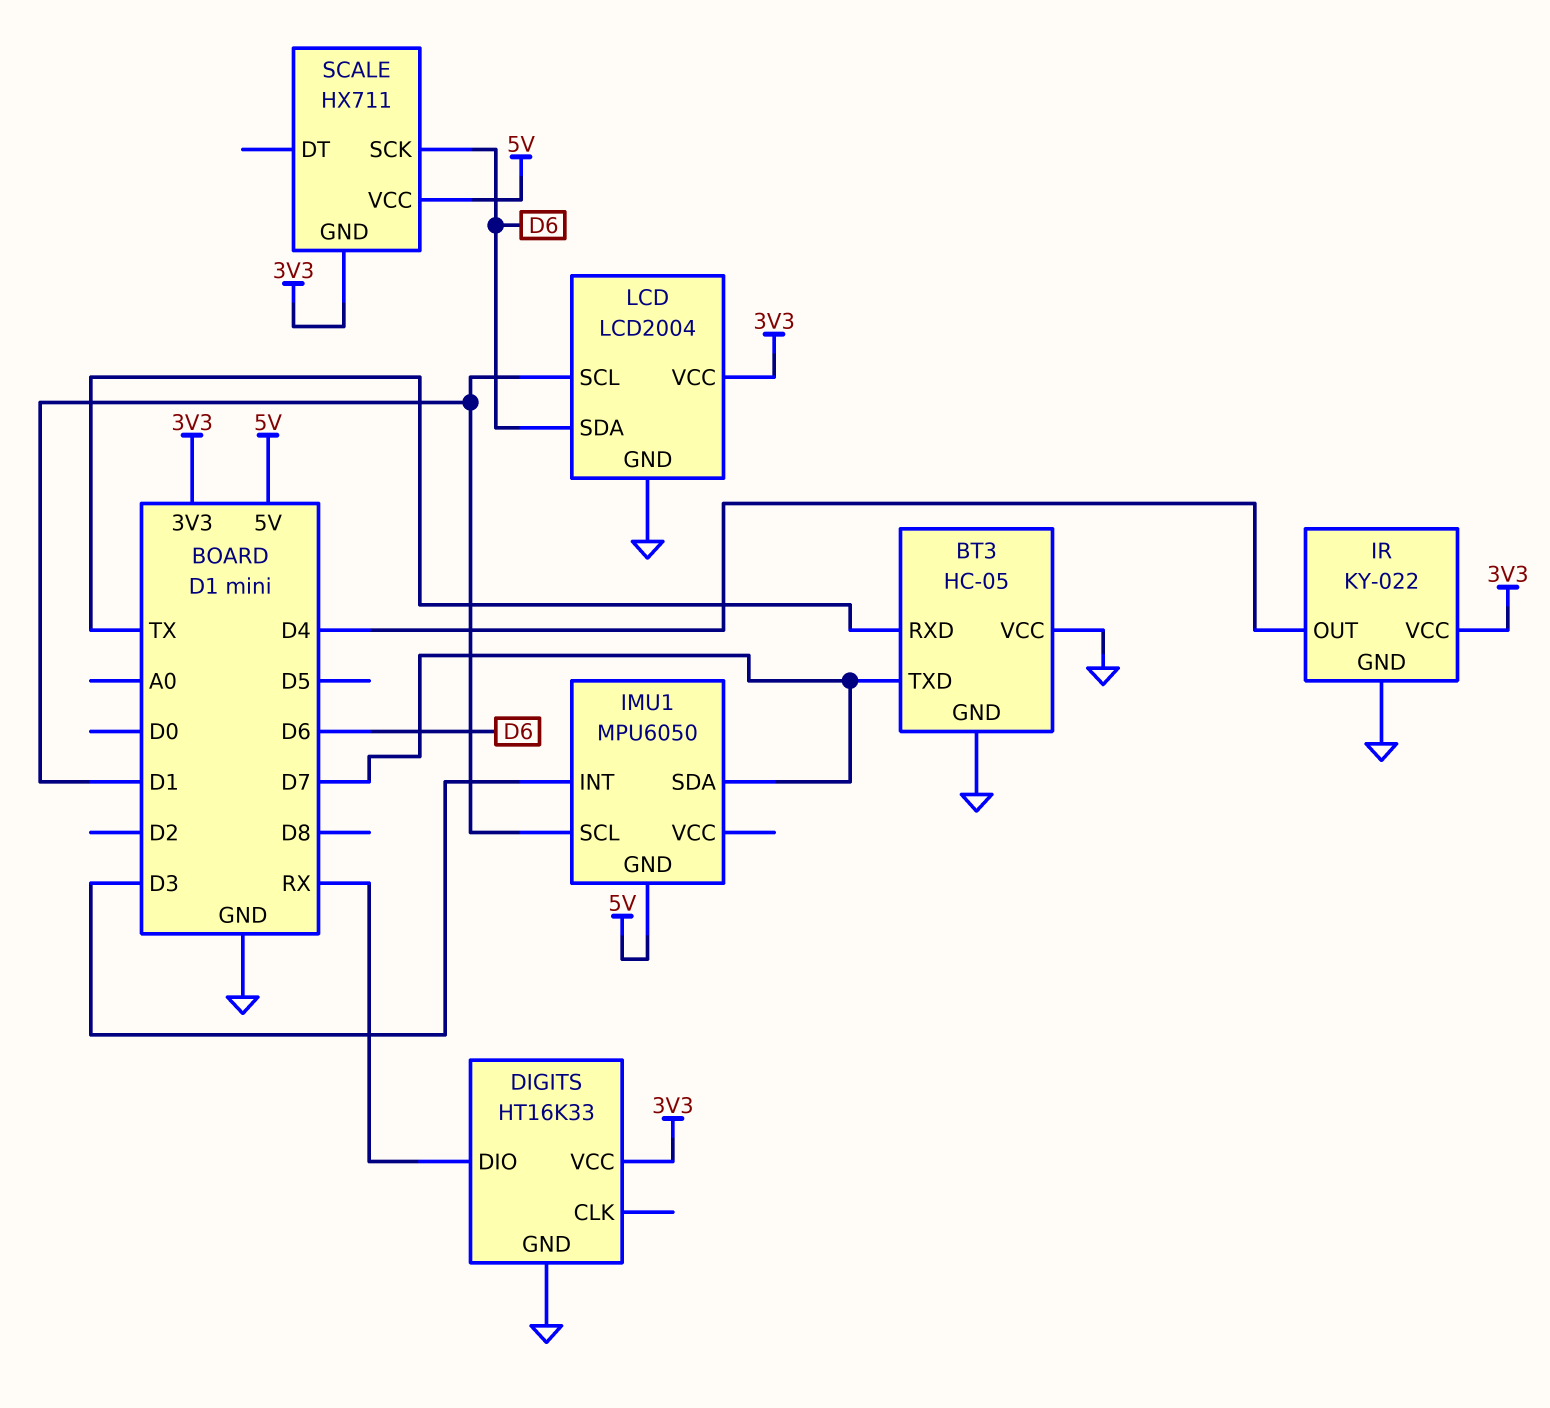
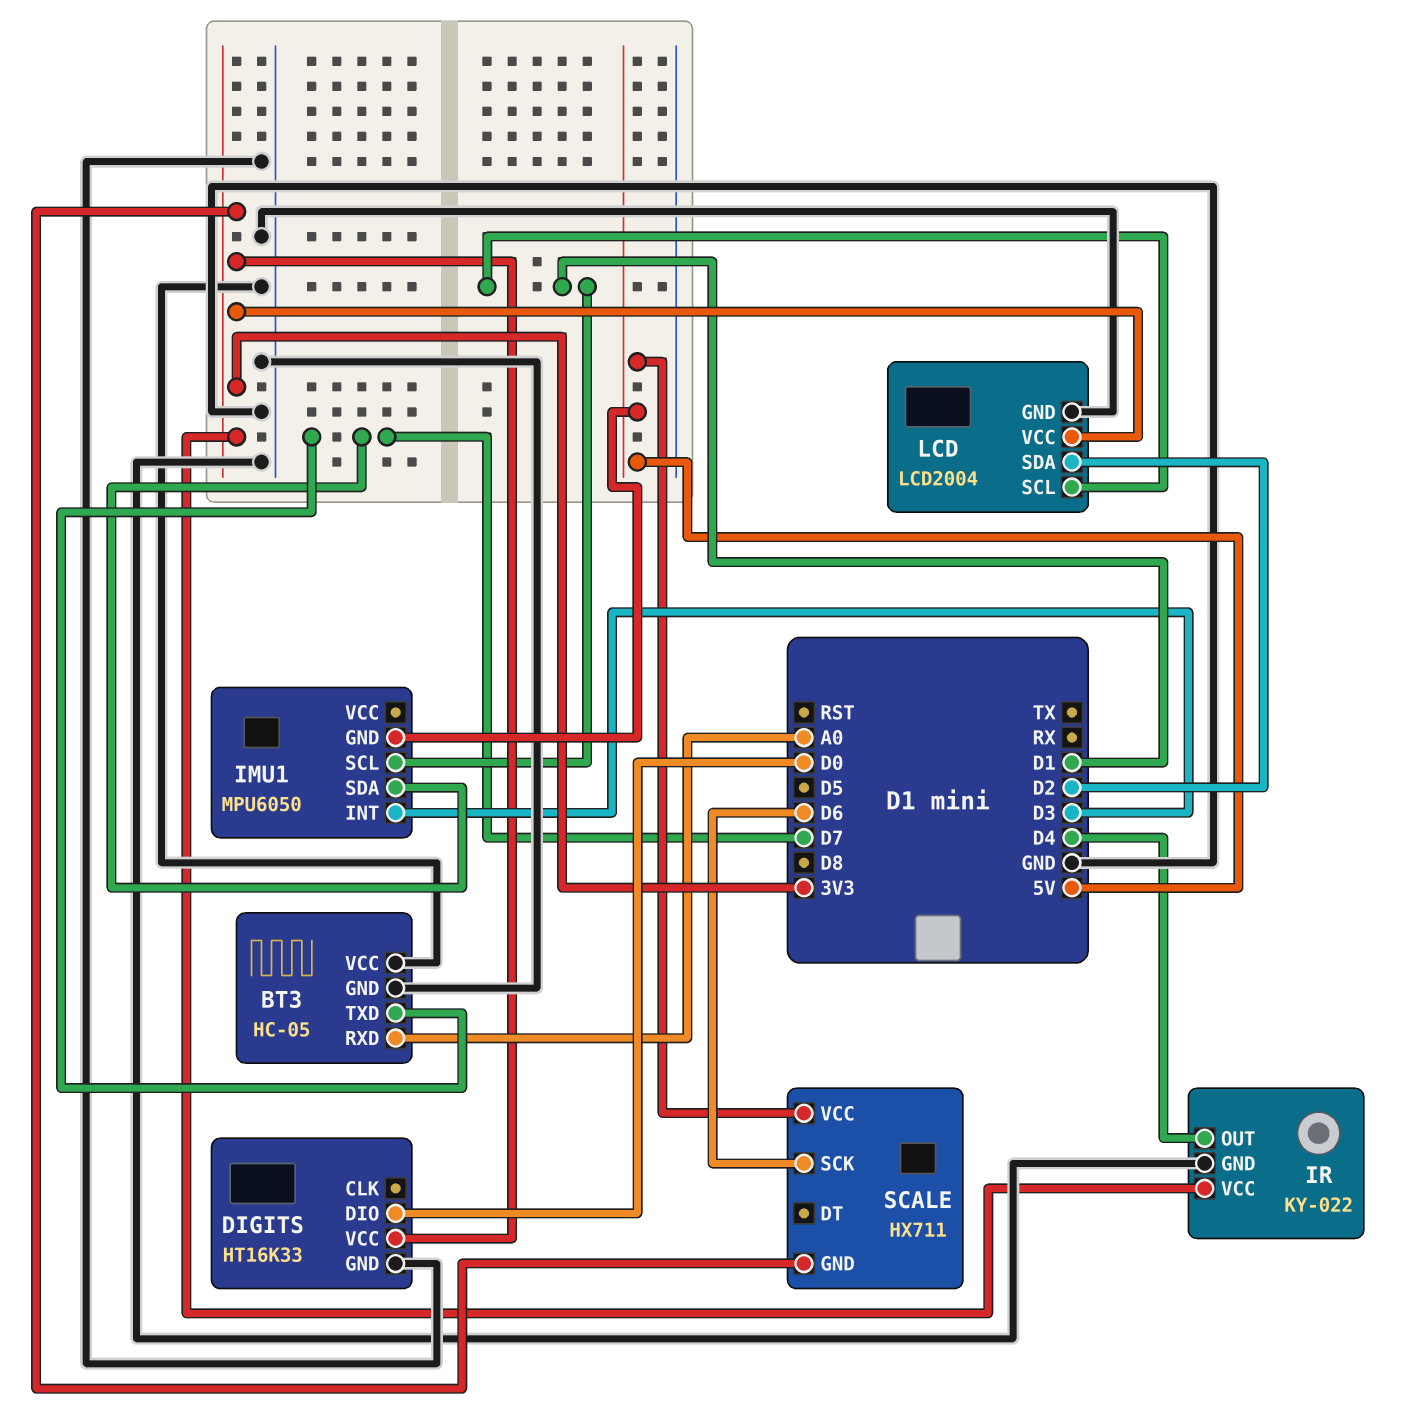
BT3 pin RXD: TX -> A0
DIGITS pin DIO: RX -> D0
LCD pin SDA: D6 -> D2

